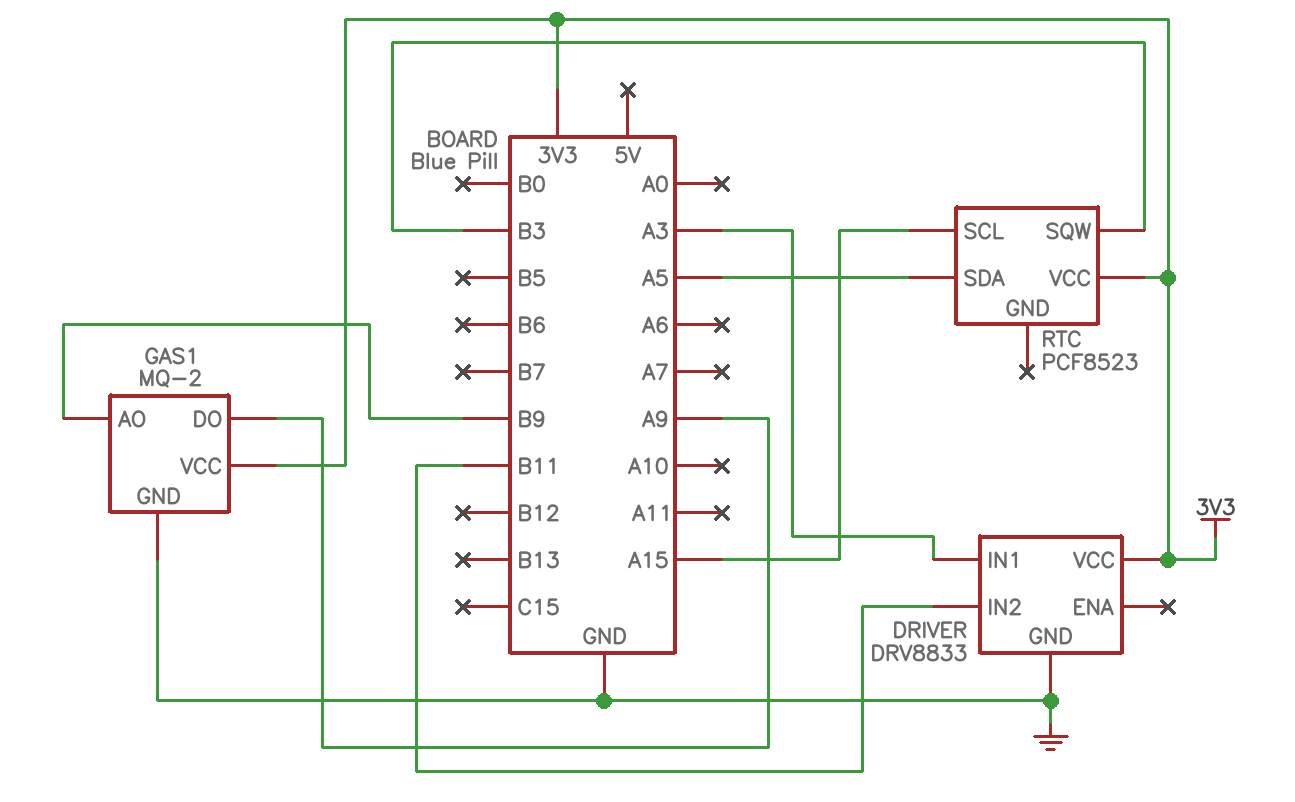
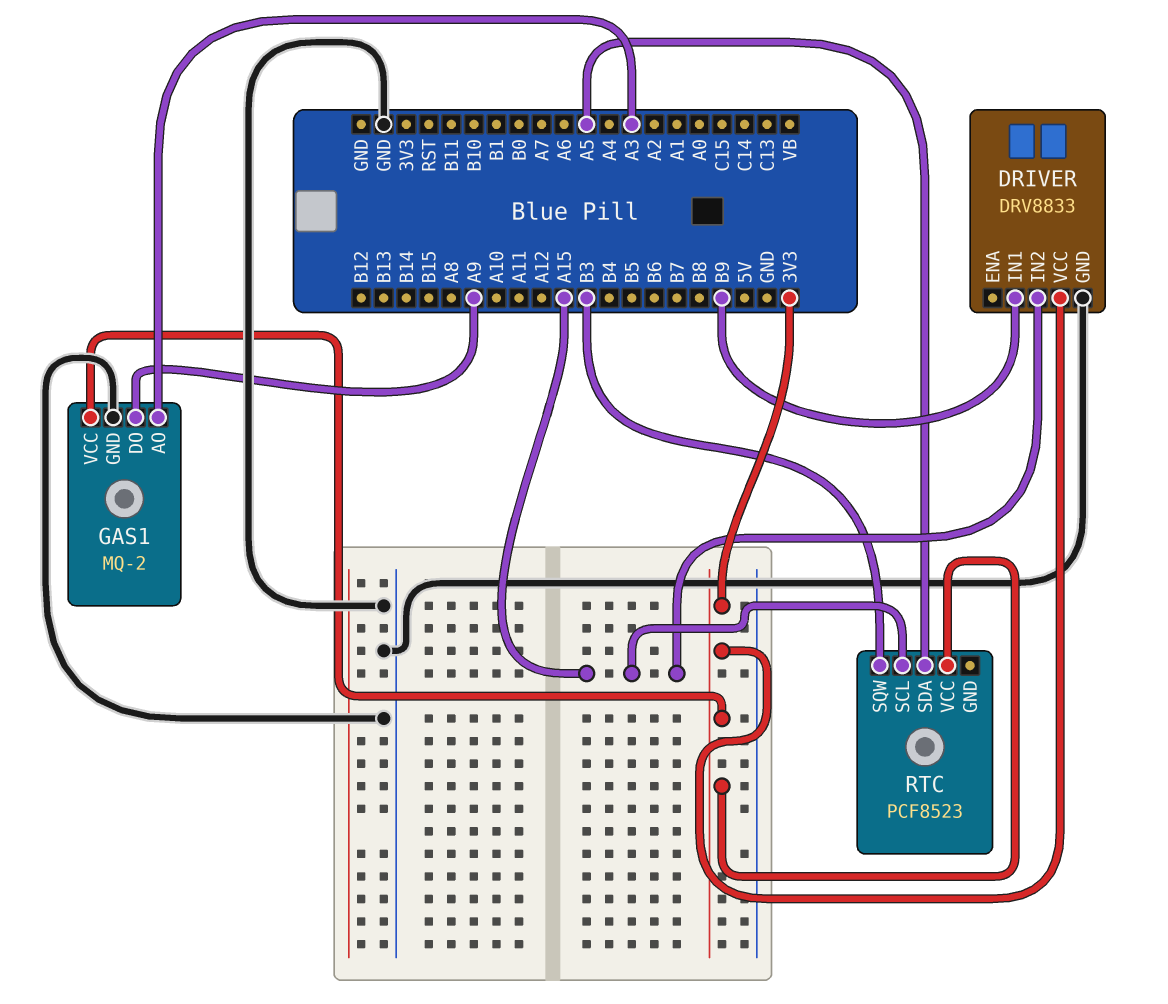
DRIVER pin IN1: A3 -> B9
DRIVER pin IN2: B11 -> A15
GAS1 pin AO: B9 -> A3

